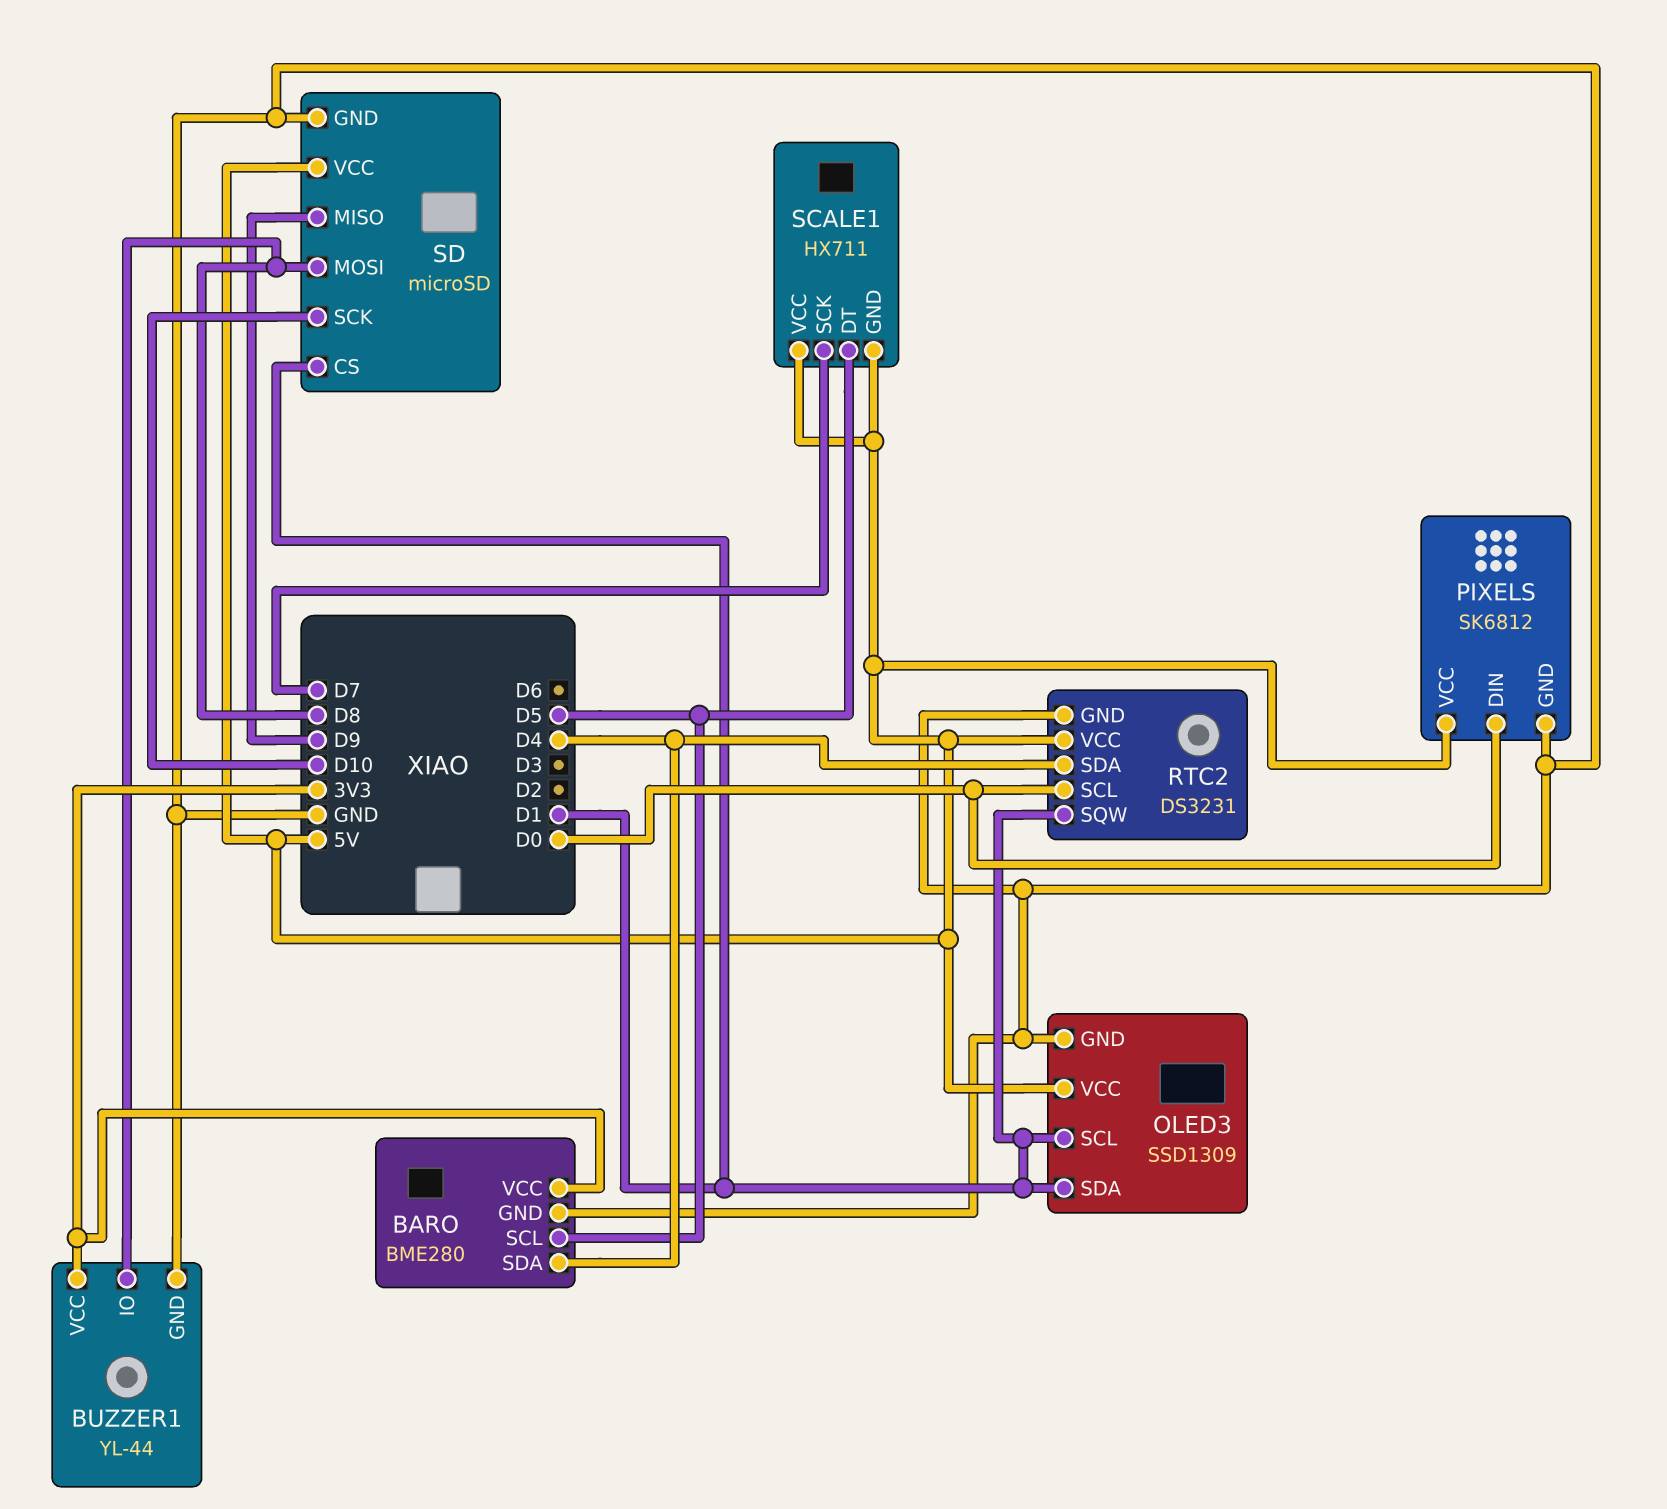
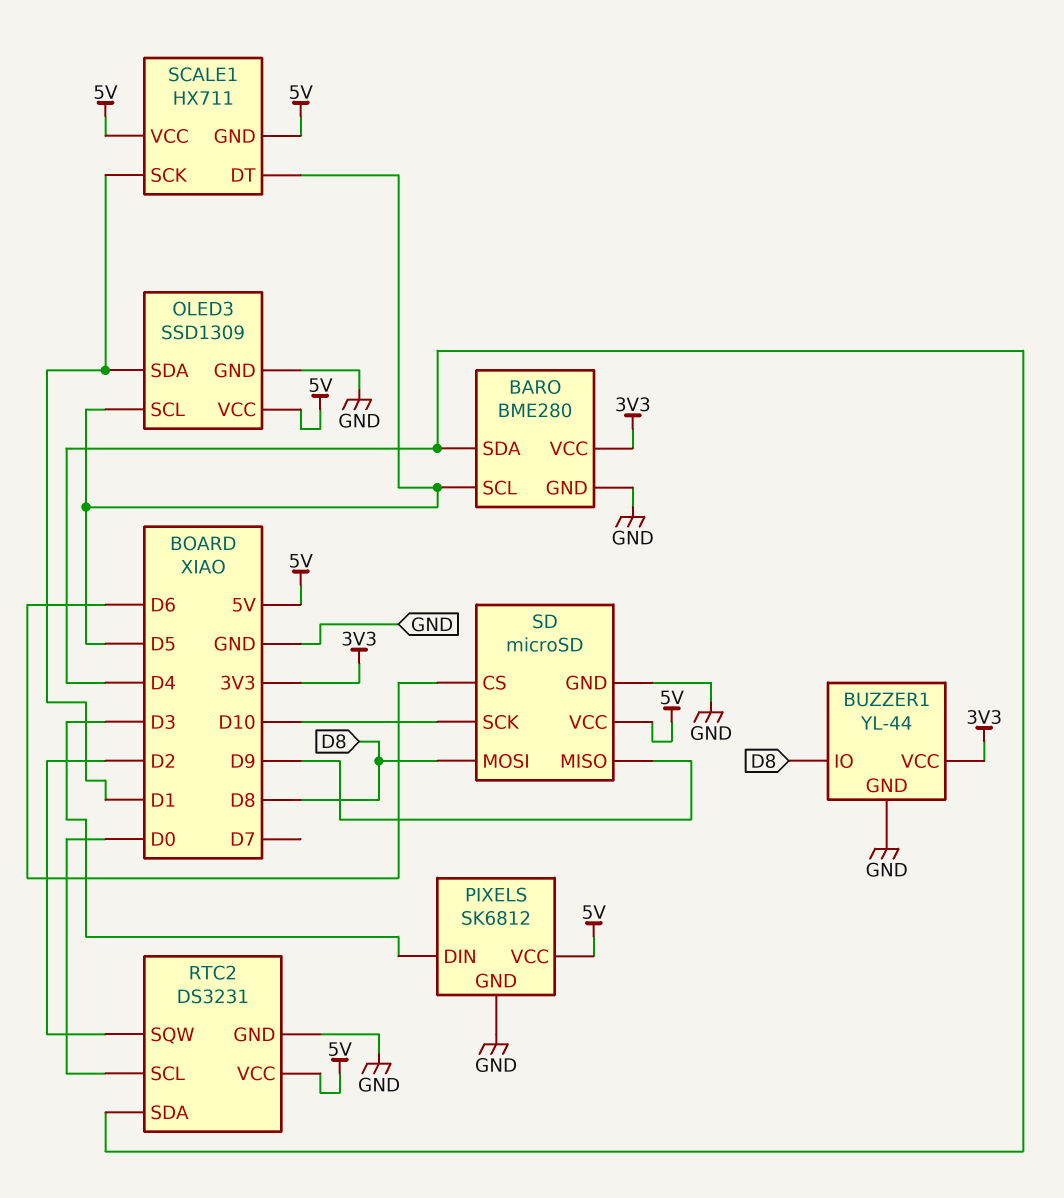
OLED3 pin SCL: D1 -> D5
PIXELS pin DIN: D0 -> D3
RTC2 pin SQW: D1 -> D2
SCALE1 pin SCK: D7 -> D1
SD pin CS: D1 -> D6

